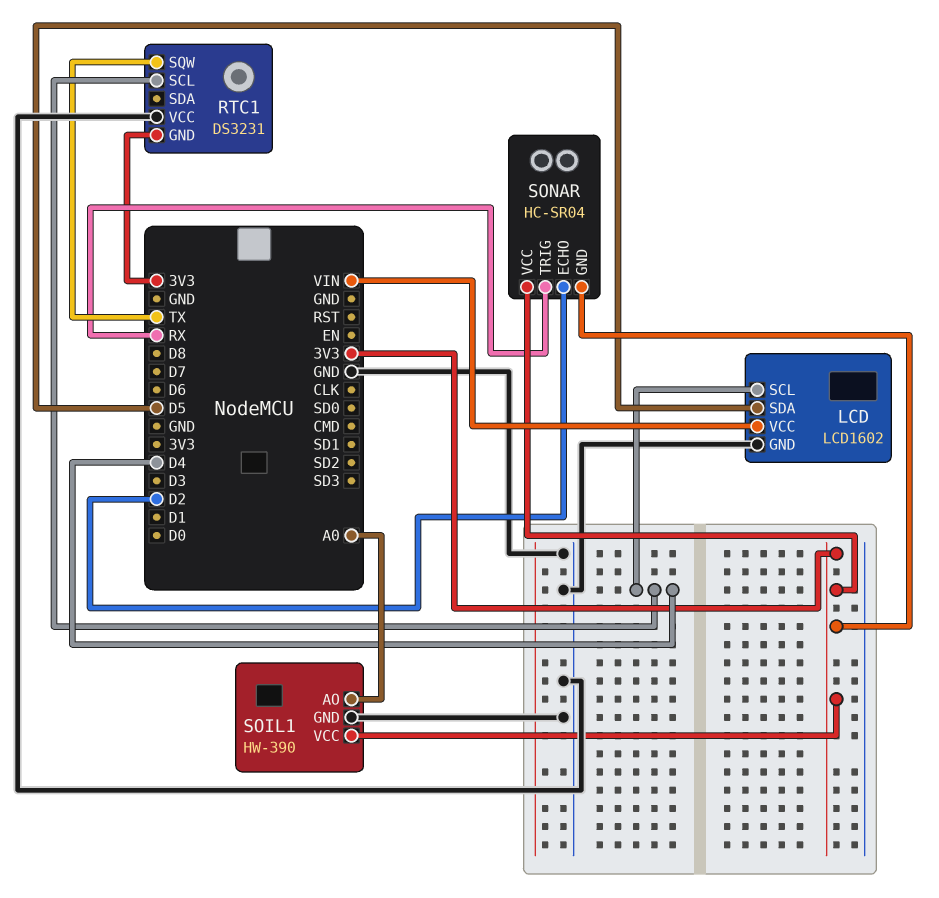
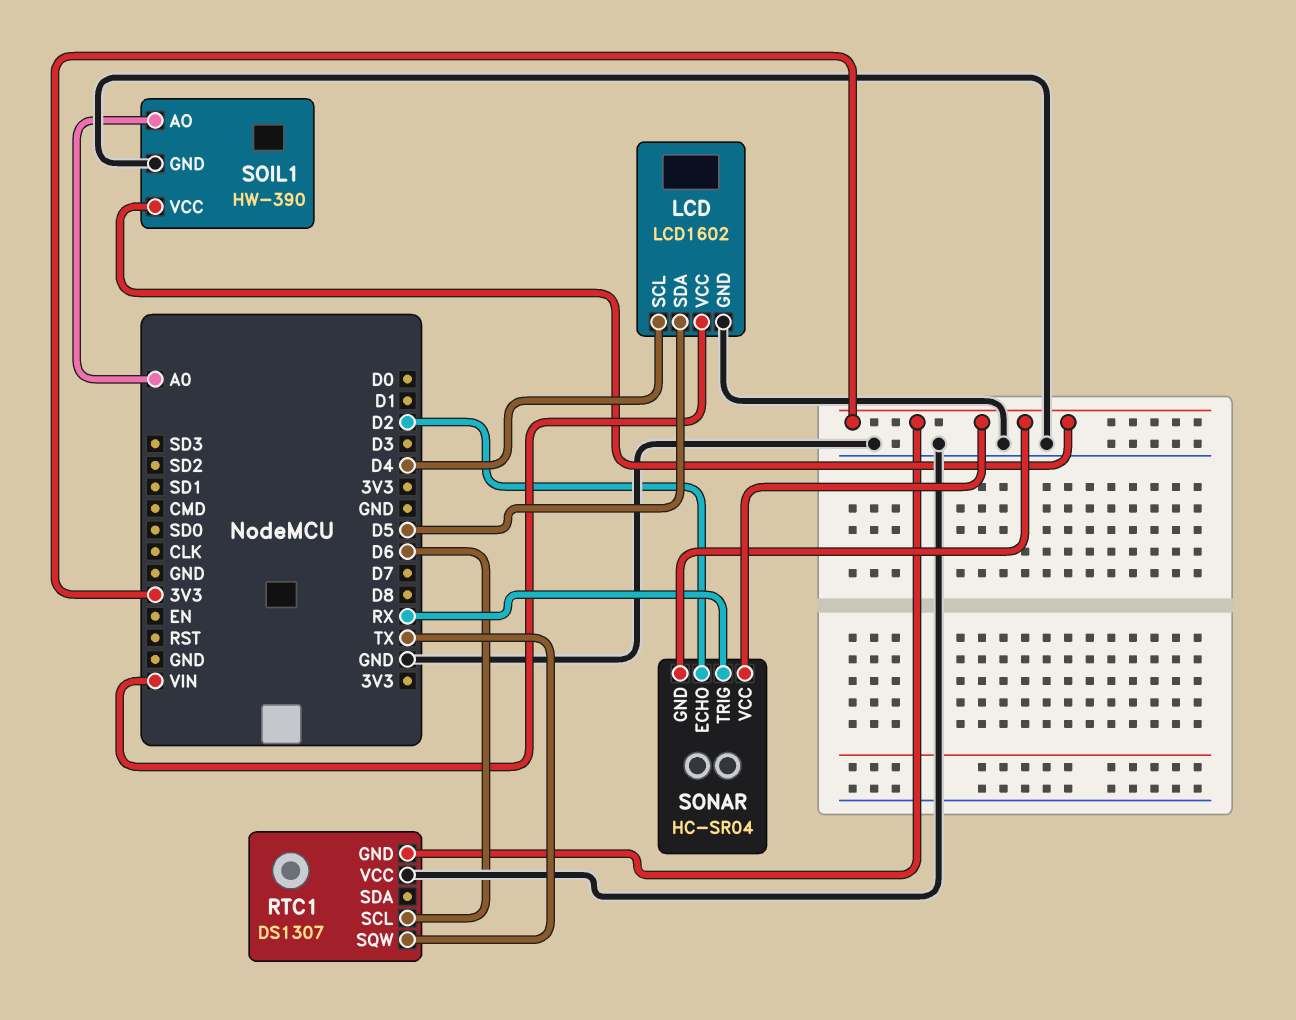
RTC1: DS3231 -> DS1307
RTC1 pin SCL: D4 -> D6

